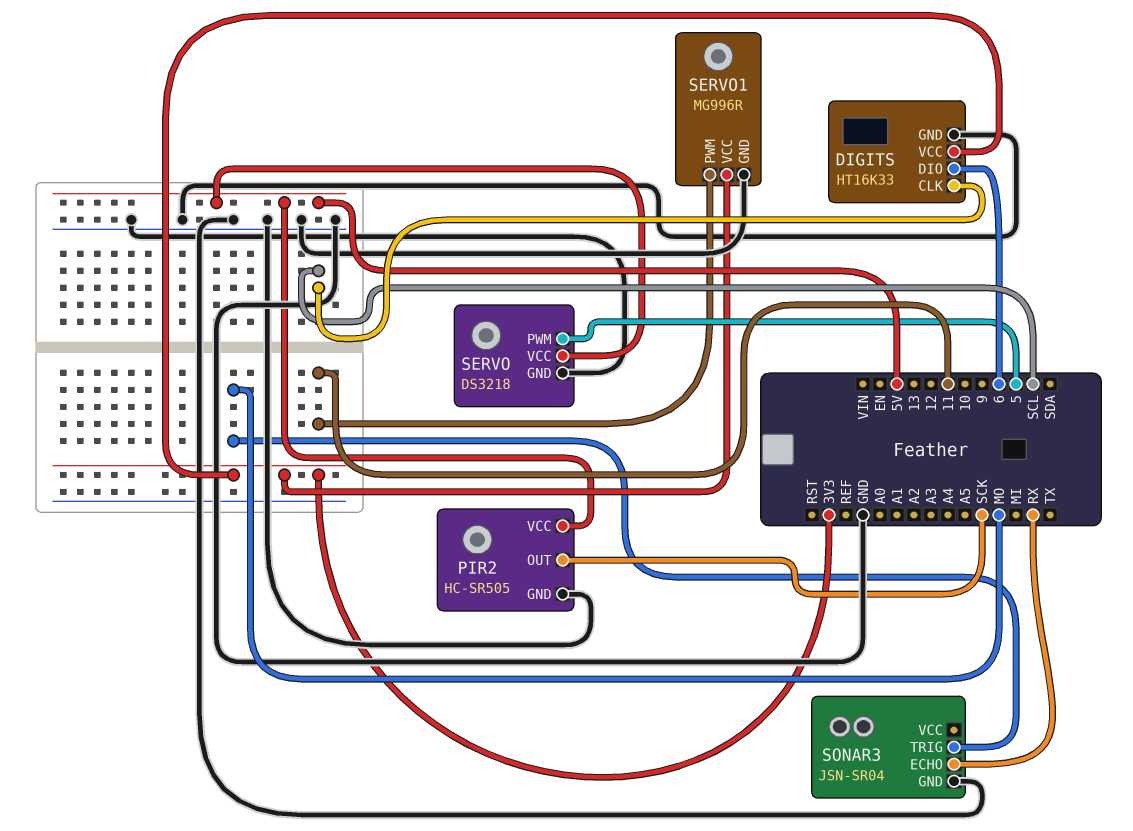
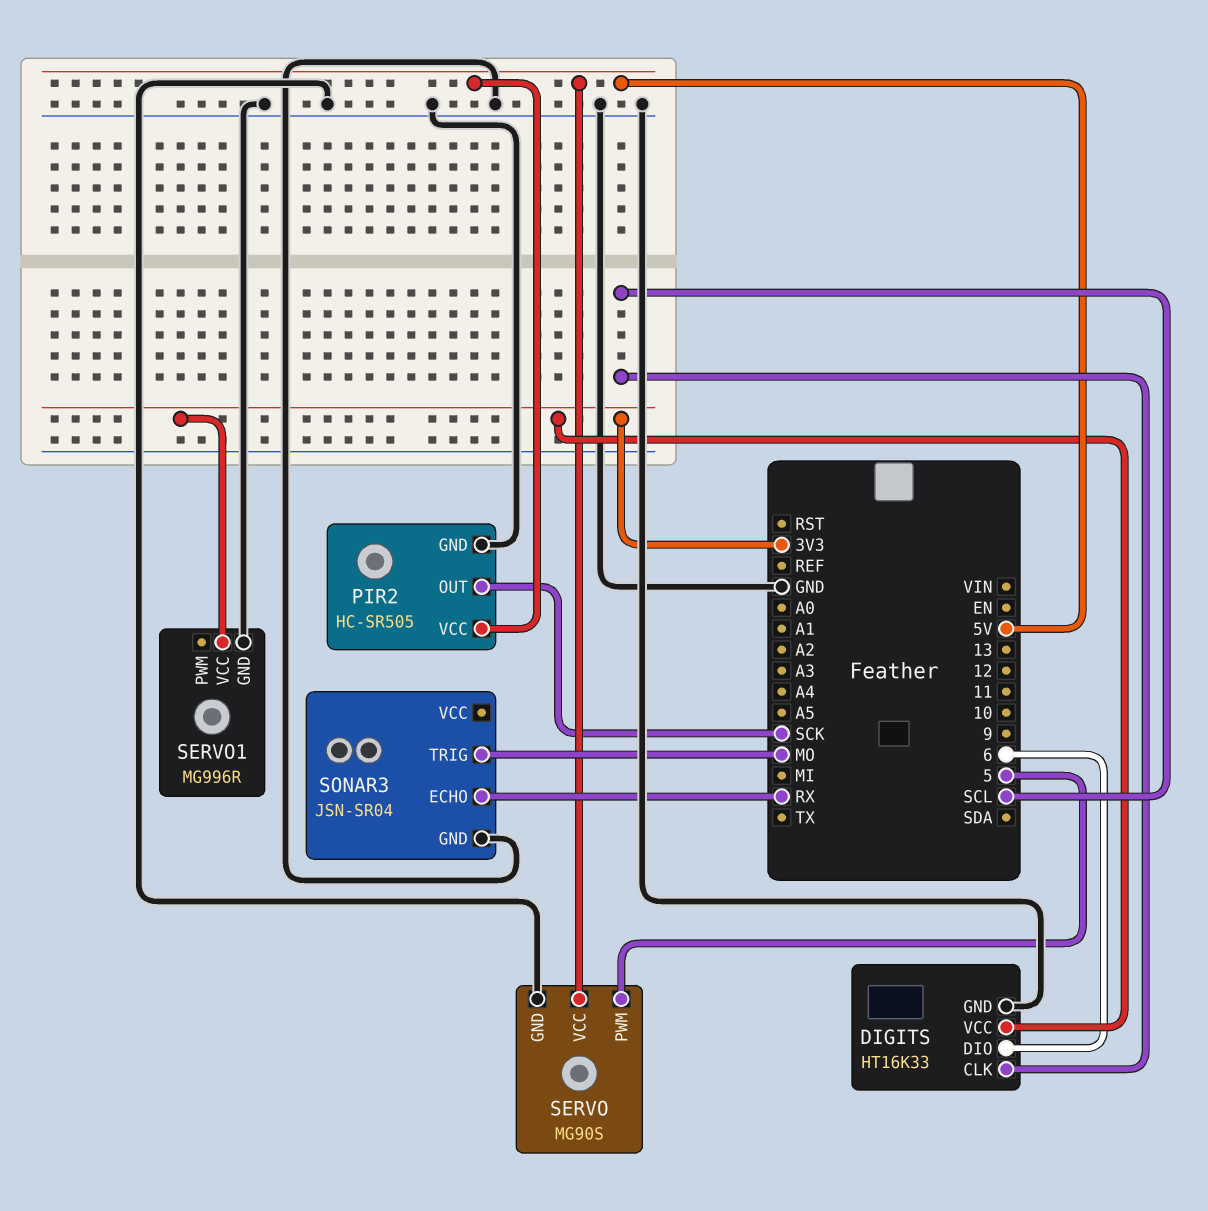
SERVO: DS3218 -> MG90S
SERVO1 pin PWM: 11 -> none

